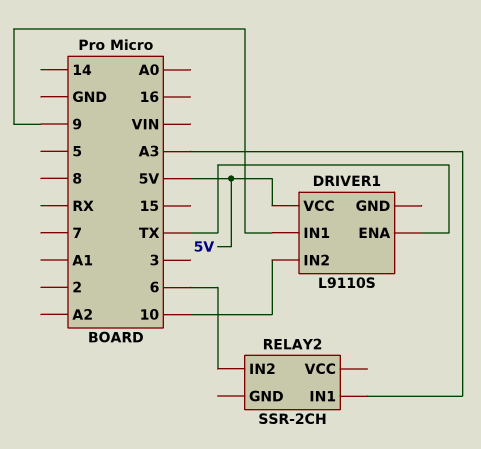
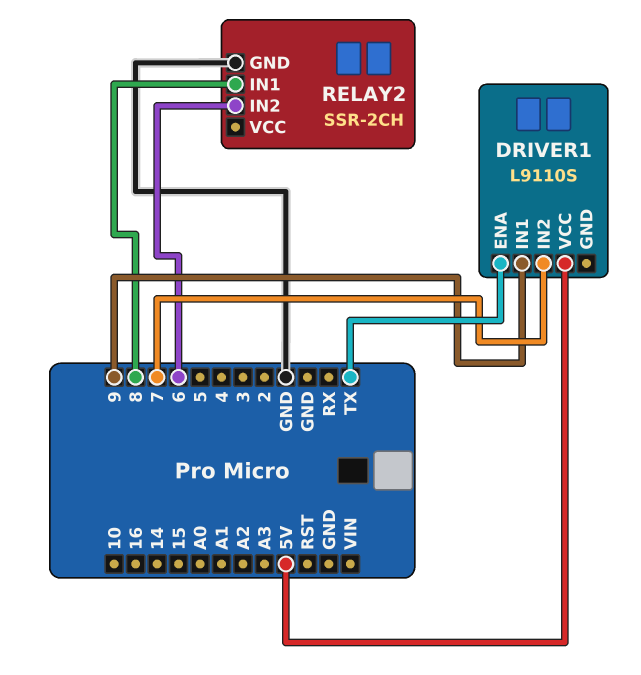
DRIVER1 pin IN2: 10 -> 7
RELAY2 pin GND: none -> GND
RELAY2 pin IN1: A3 -> 8

